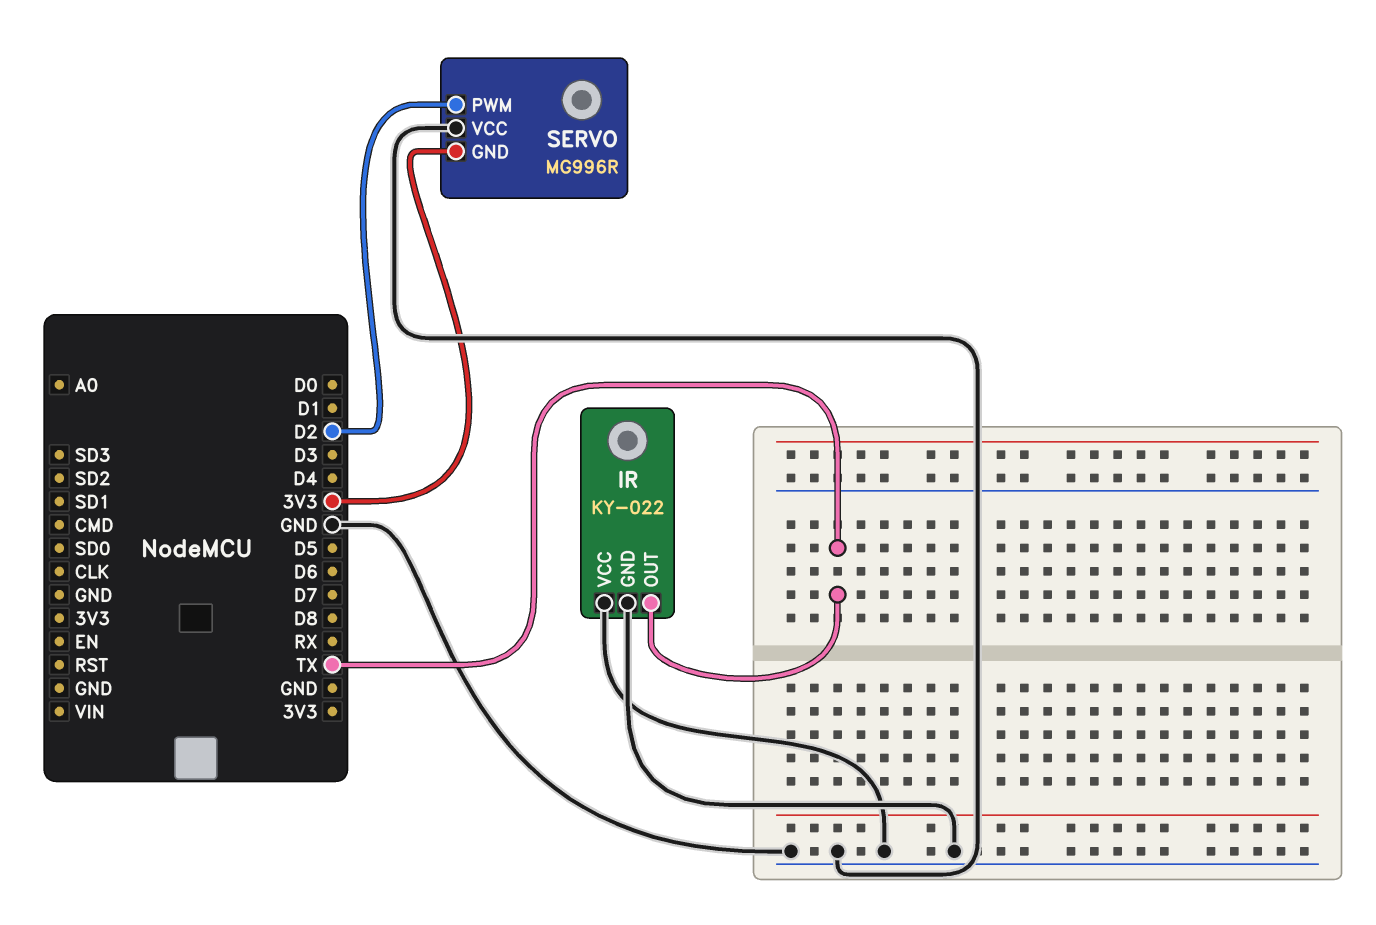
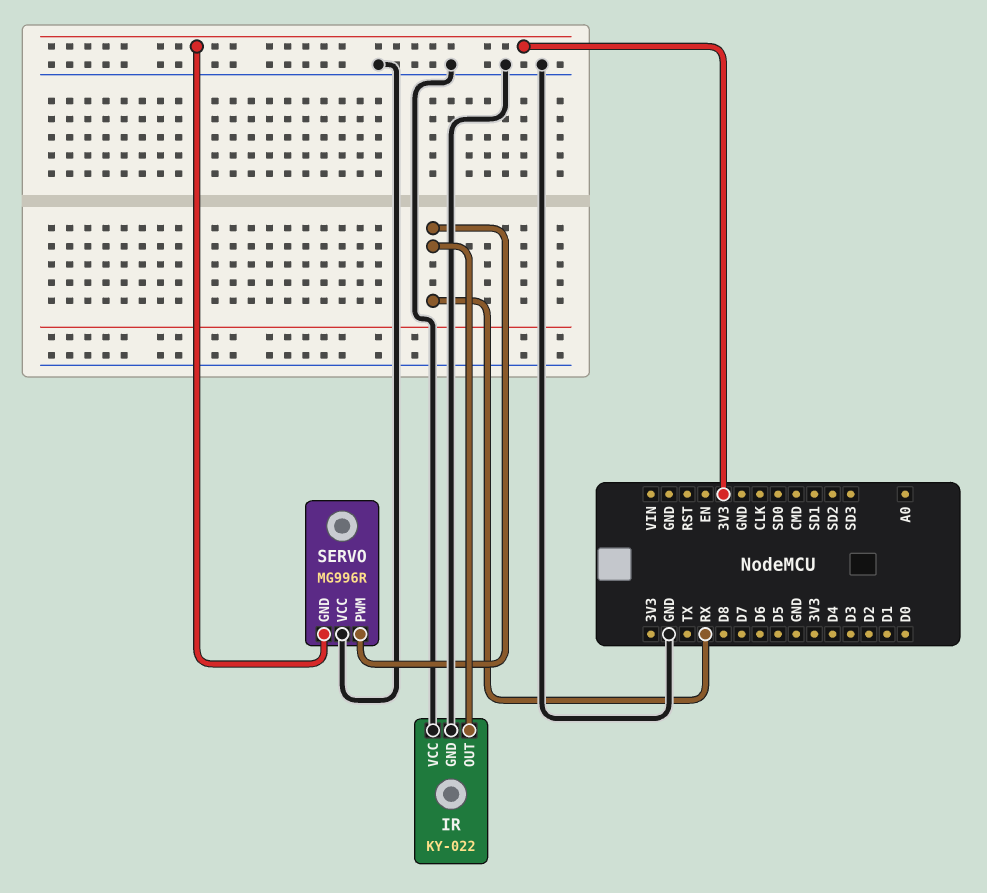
IR pin OUT: TX -> RX
SERVO pin PWM: D2 -> RX

